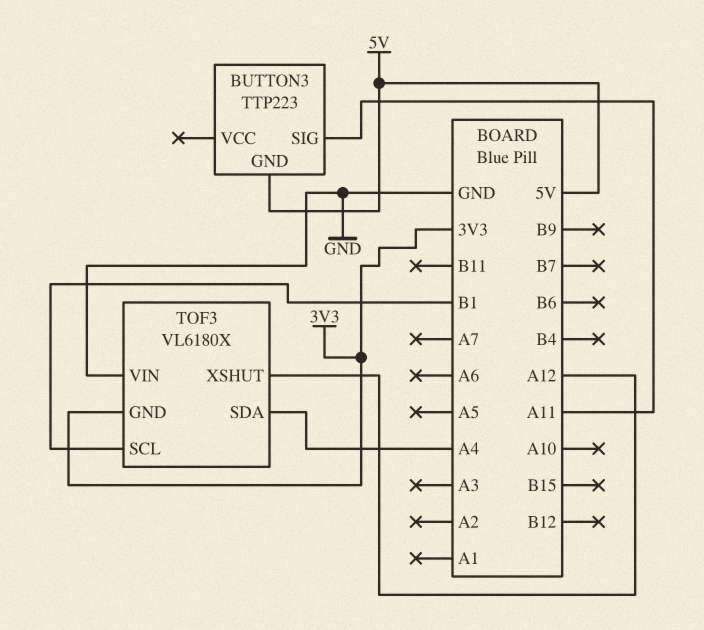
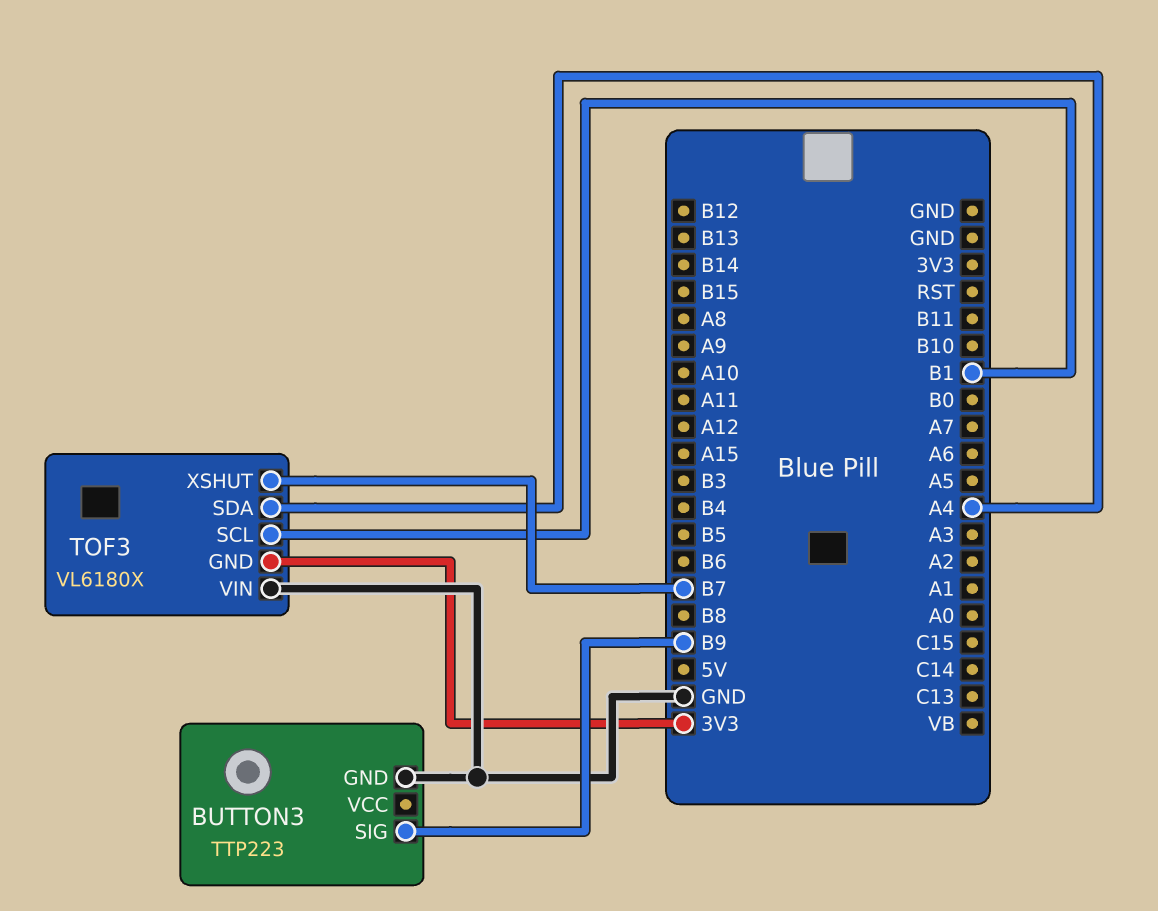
BUTTON3 pin GND: 5V -> GND
BUTTON3 pin SIG: A11 -> B9
TOF3 pin XSHUT: A12 -> B7

